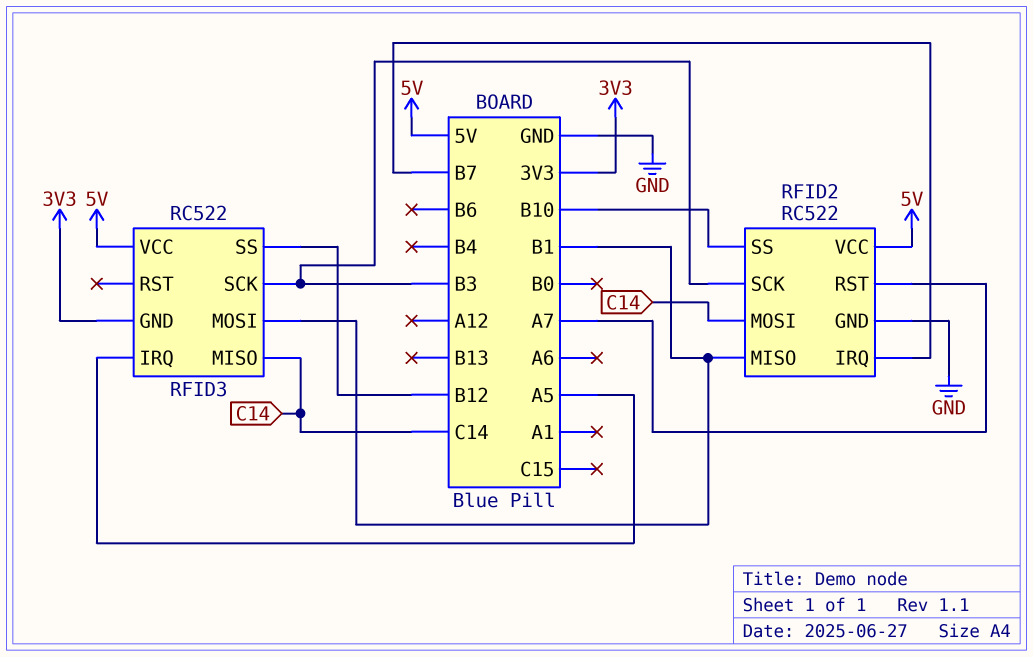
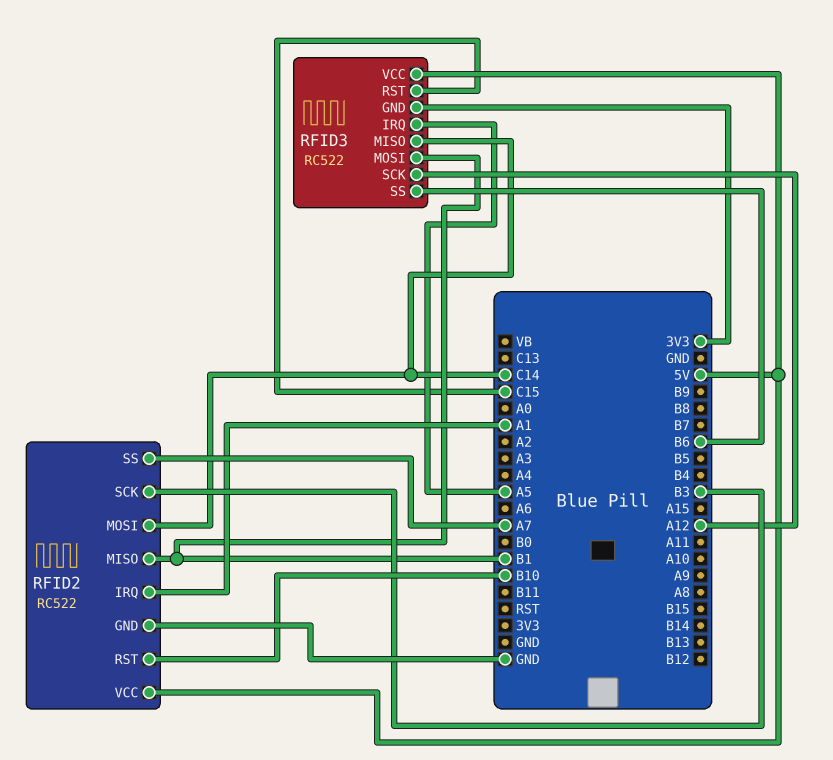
RFID2 pin IRQ: B7 -> A1
RFID2 pin RST: A7 -> B10
RFID2 pin SS: B10 -> A7
RFID3 pin RST: none -> C15
RFID3 pin SCK: B3 -> A12
RFID3 pin SS: B12 -> B6

